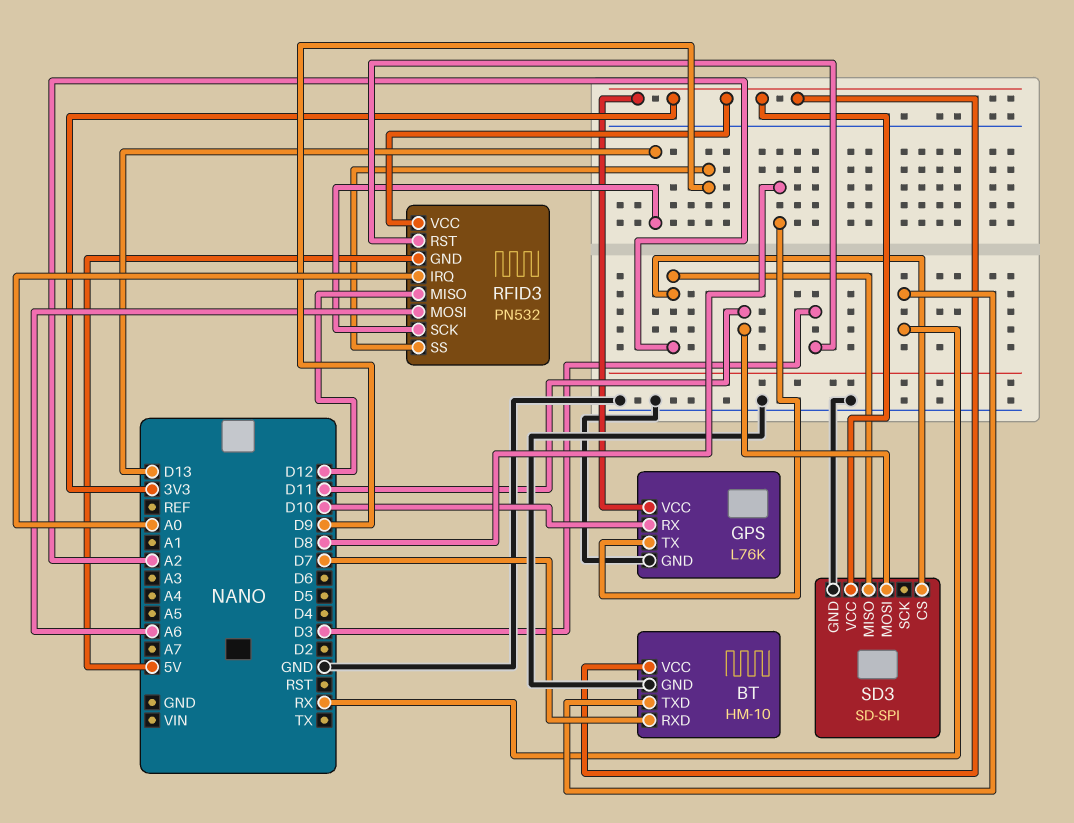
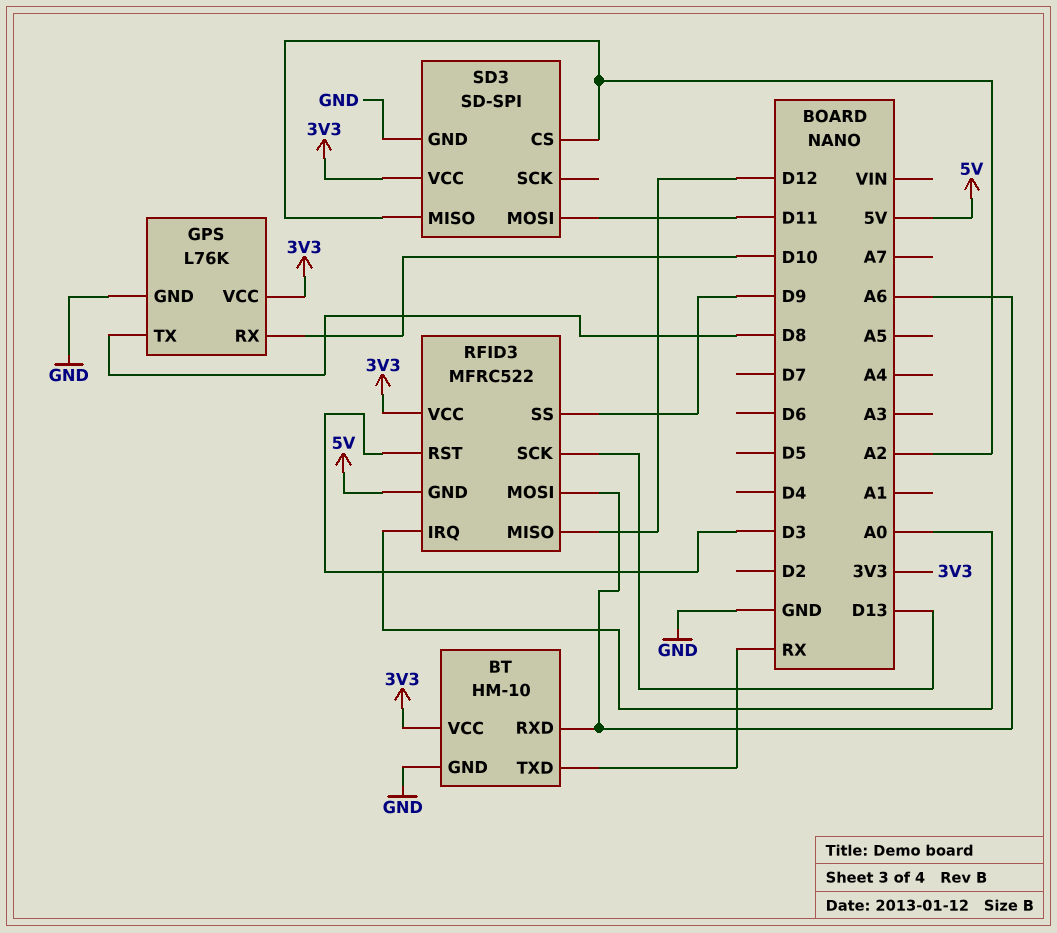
BT pin RXD: D7 -> A6
RFID3: PN532 -> MFRC522

